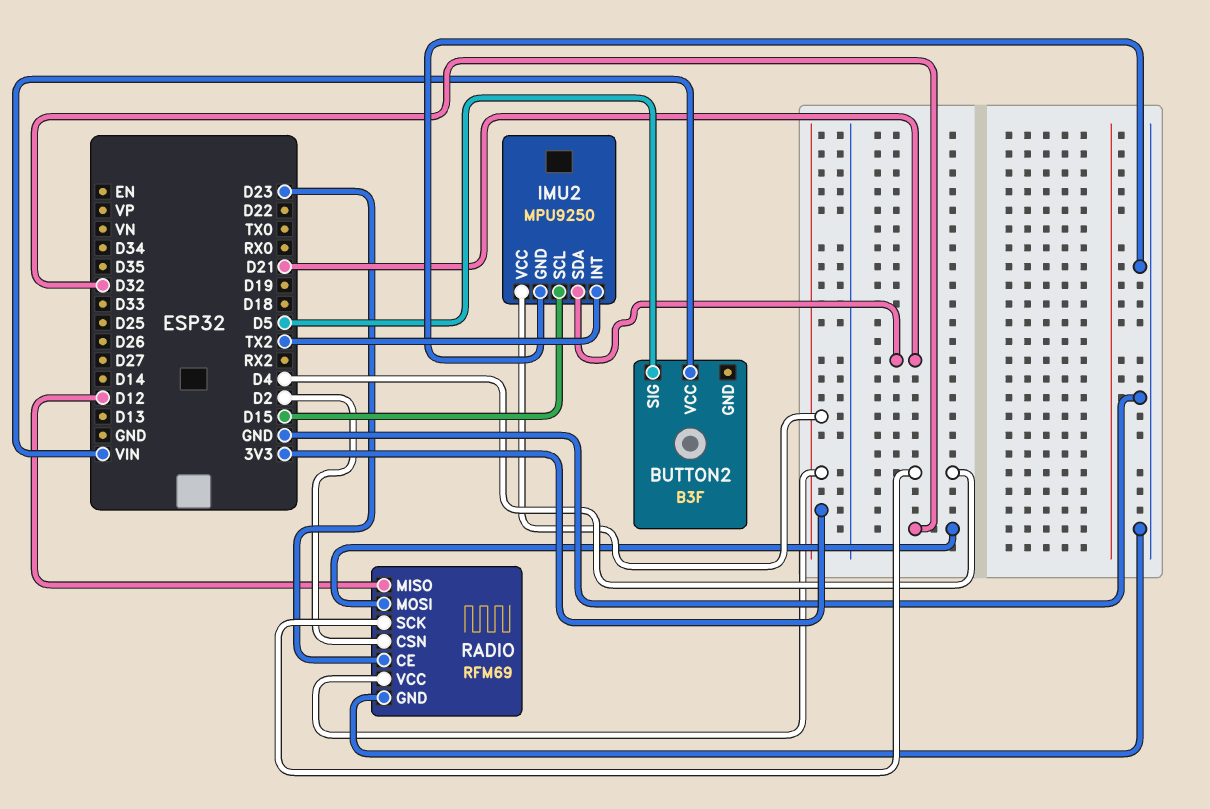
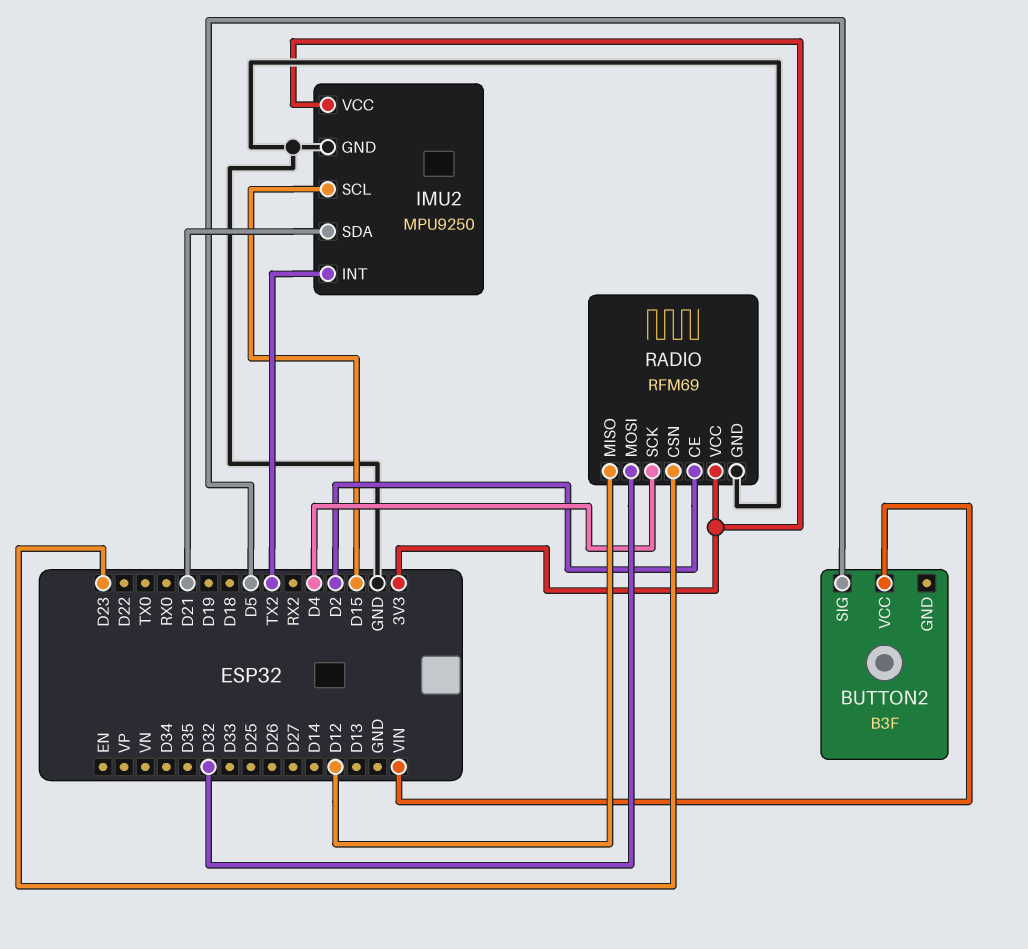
RADIO pin CE: D23 -> D2
RADIO pin CSN: D2 -> D23

